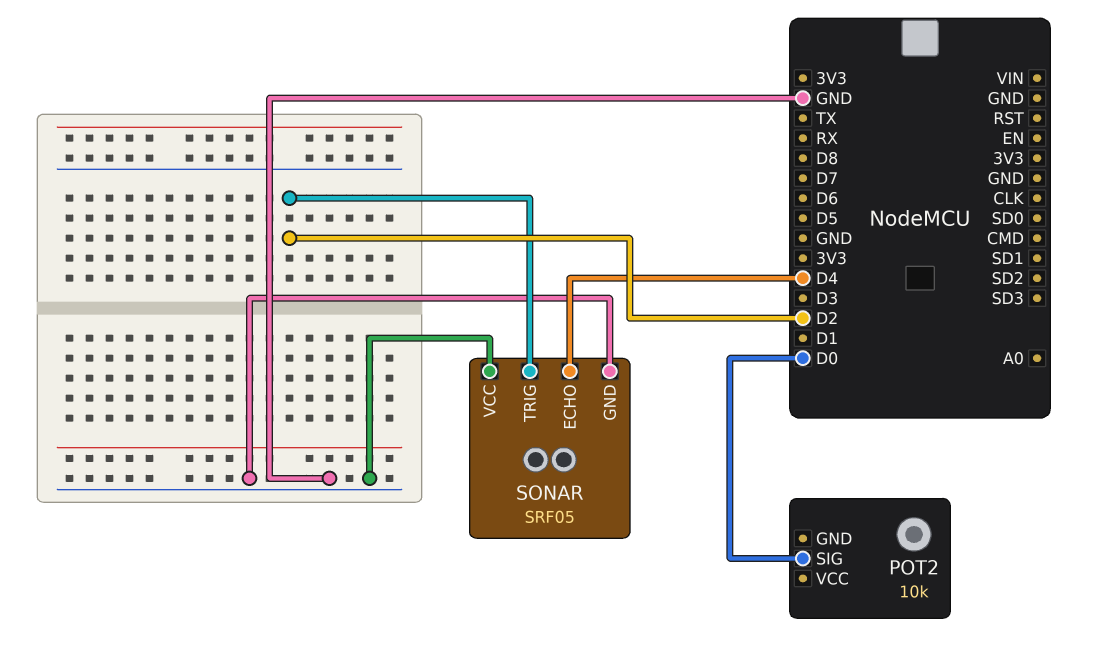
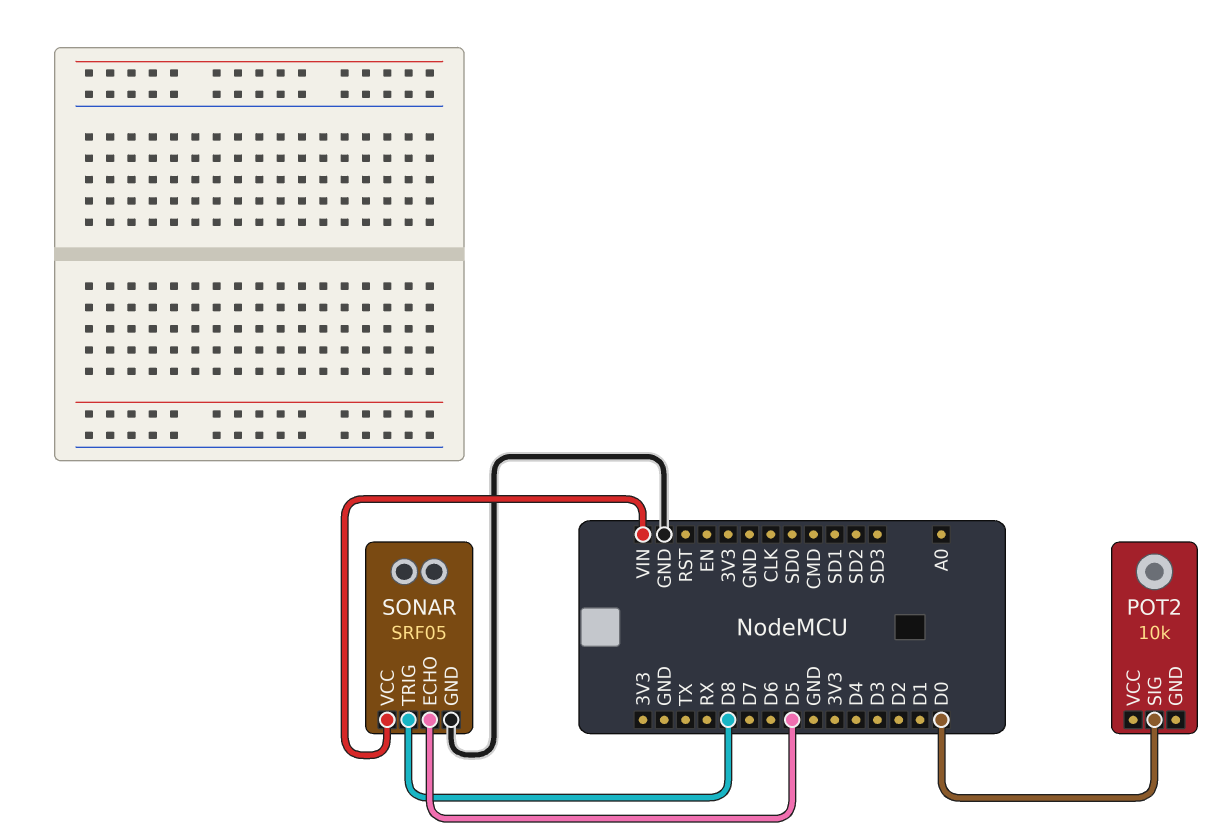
SONAR pin ECHO: D4 -> D5
SONAR pin TRIG: D2 -> D8
SONAR pin VCC: GND -> VIN

